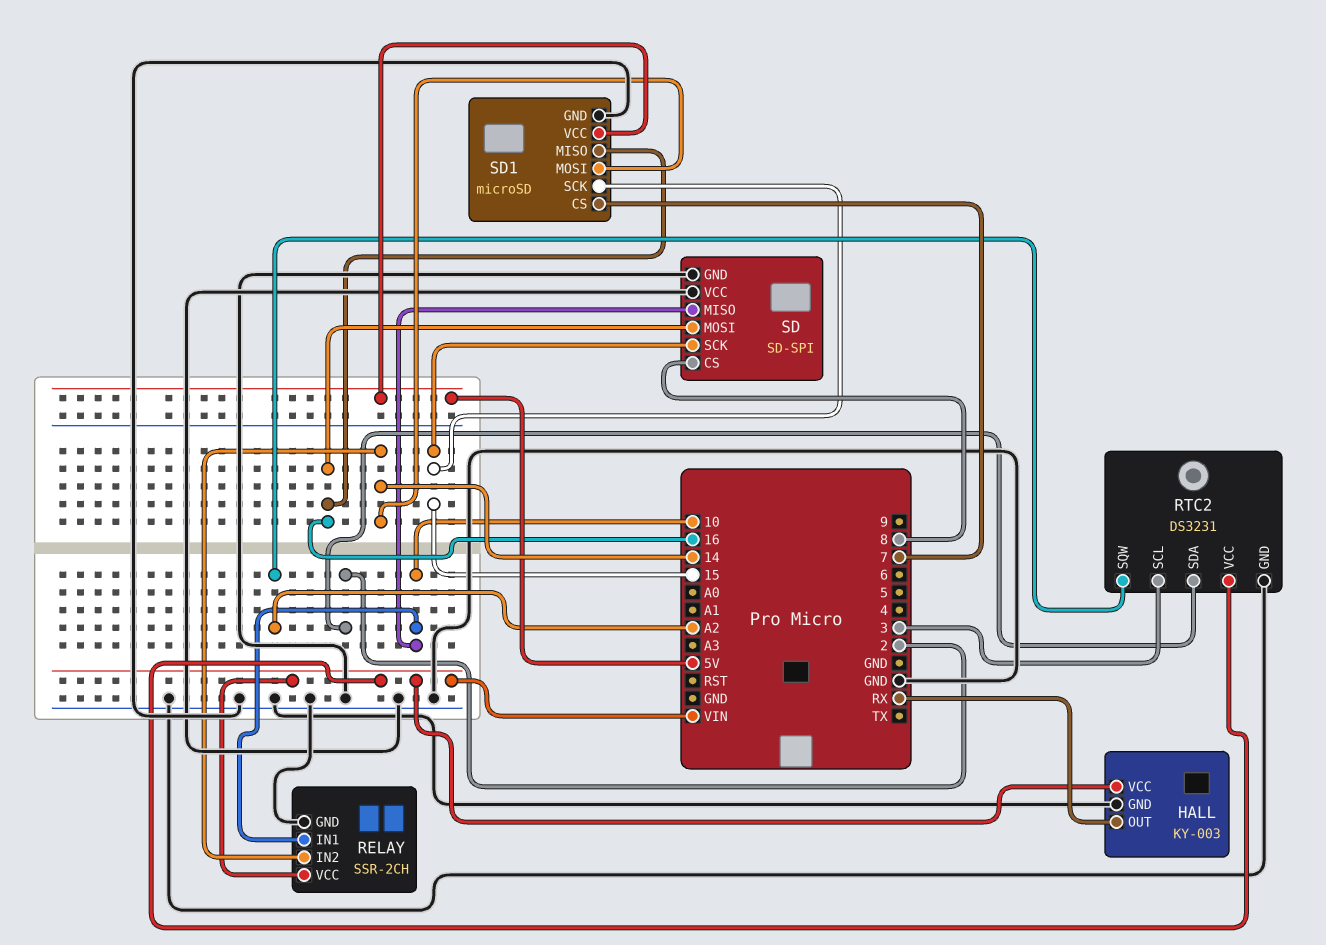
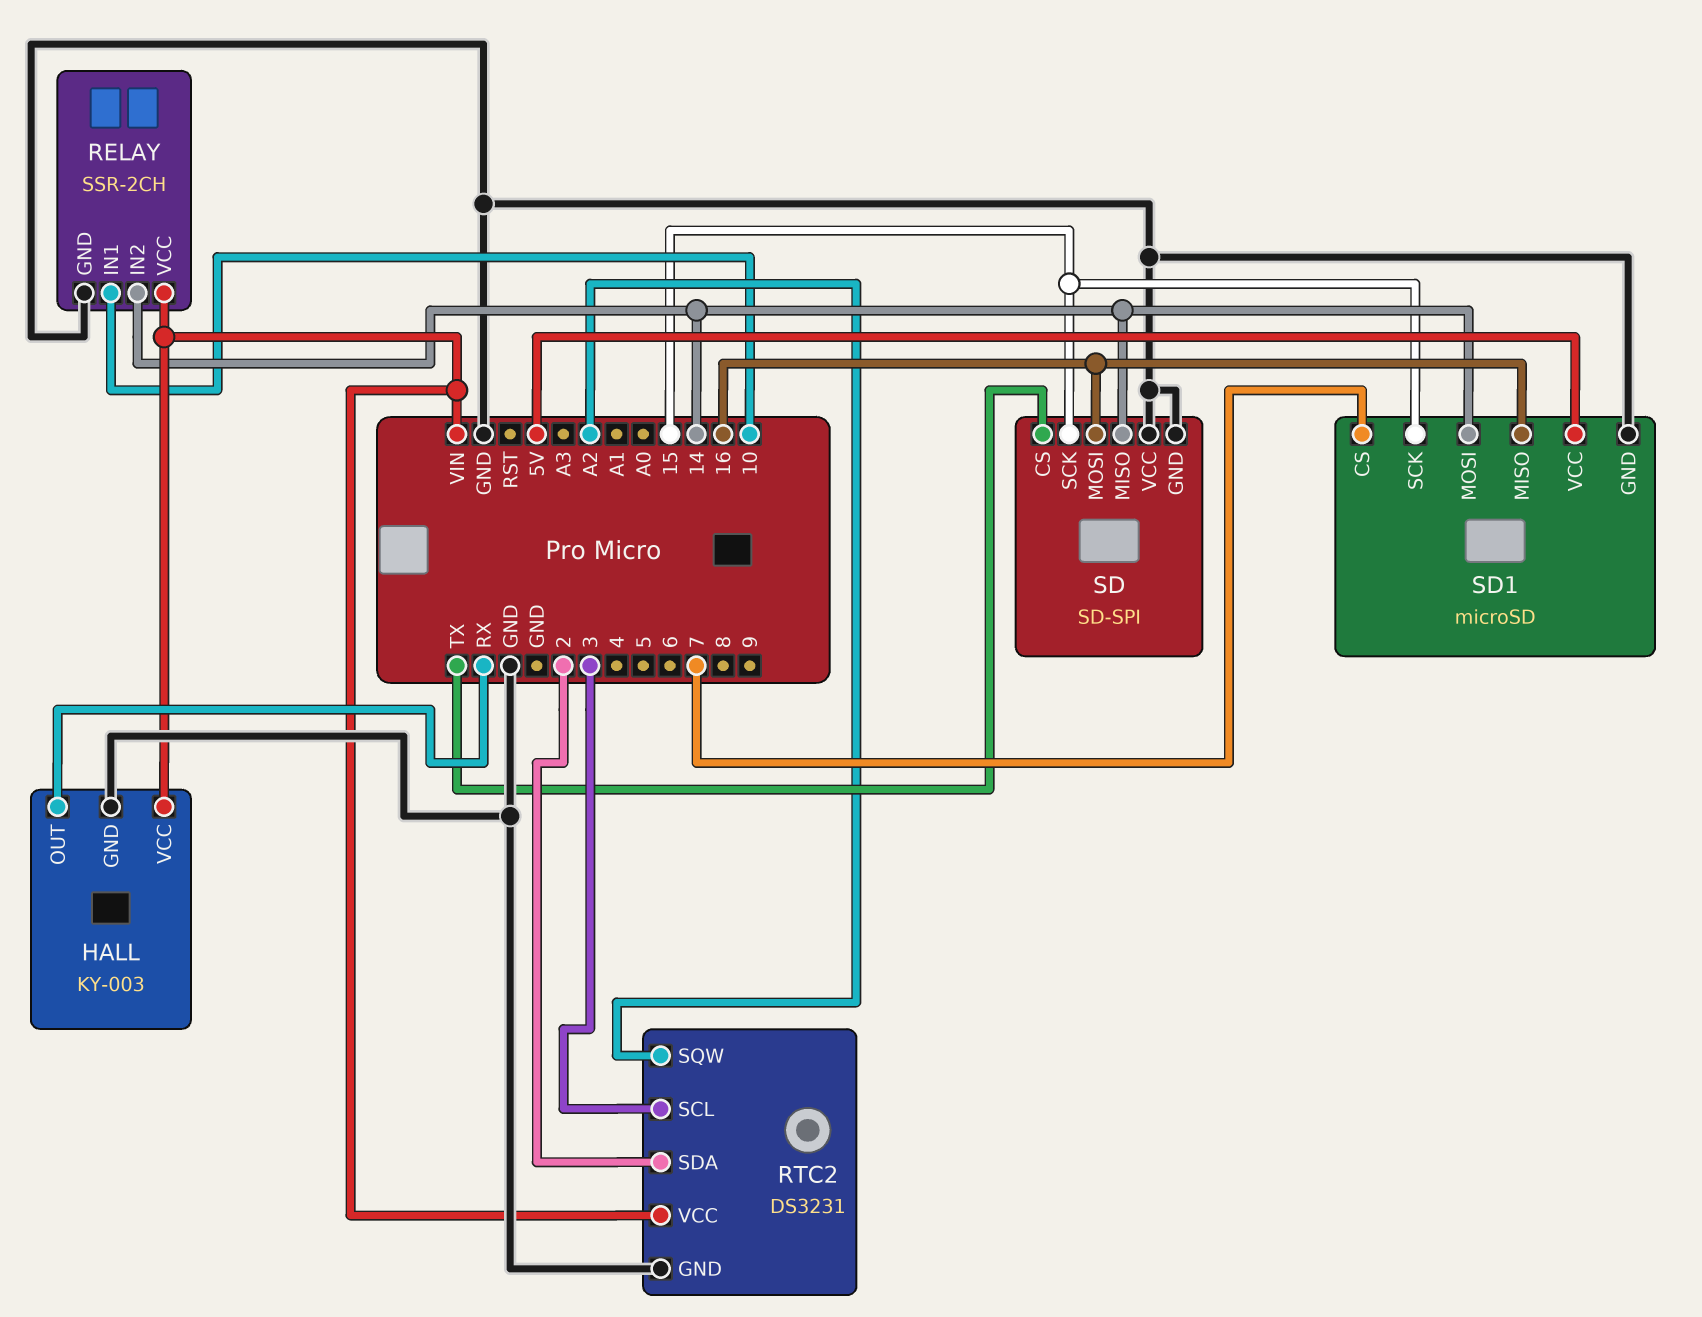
SD pin CS: 8 -> TX
SD pin MISO: 10 -> 14

